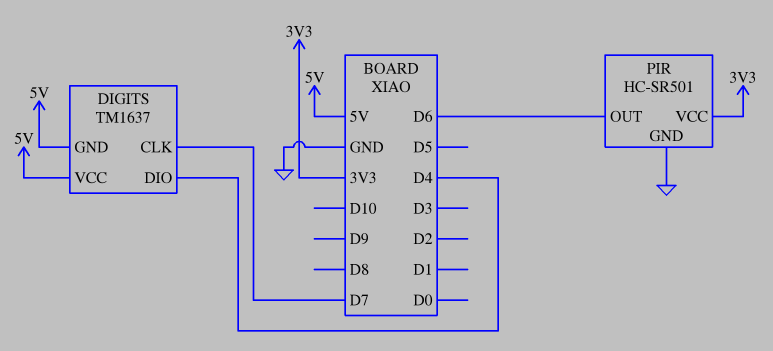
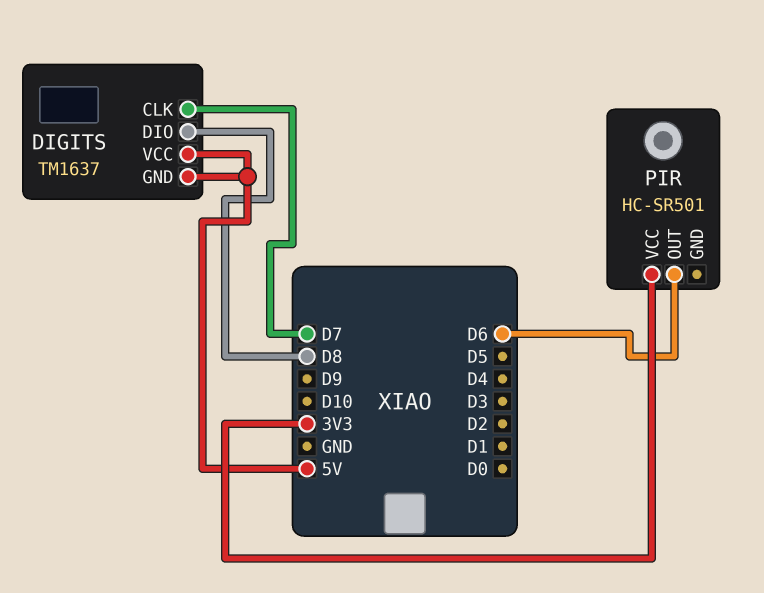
DIGITS pin DIO: D4 -> D8
PIR pin GND: GND -> none

